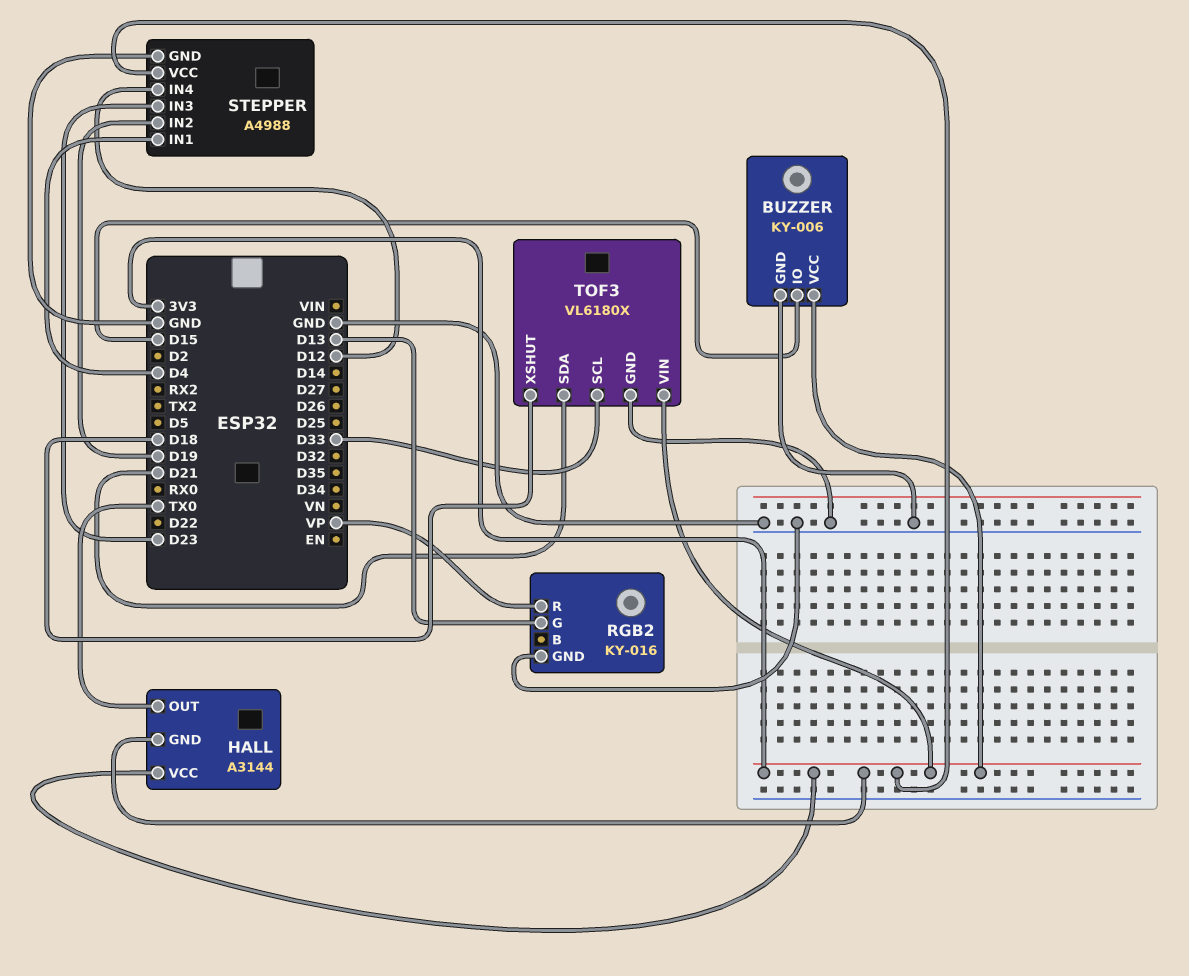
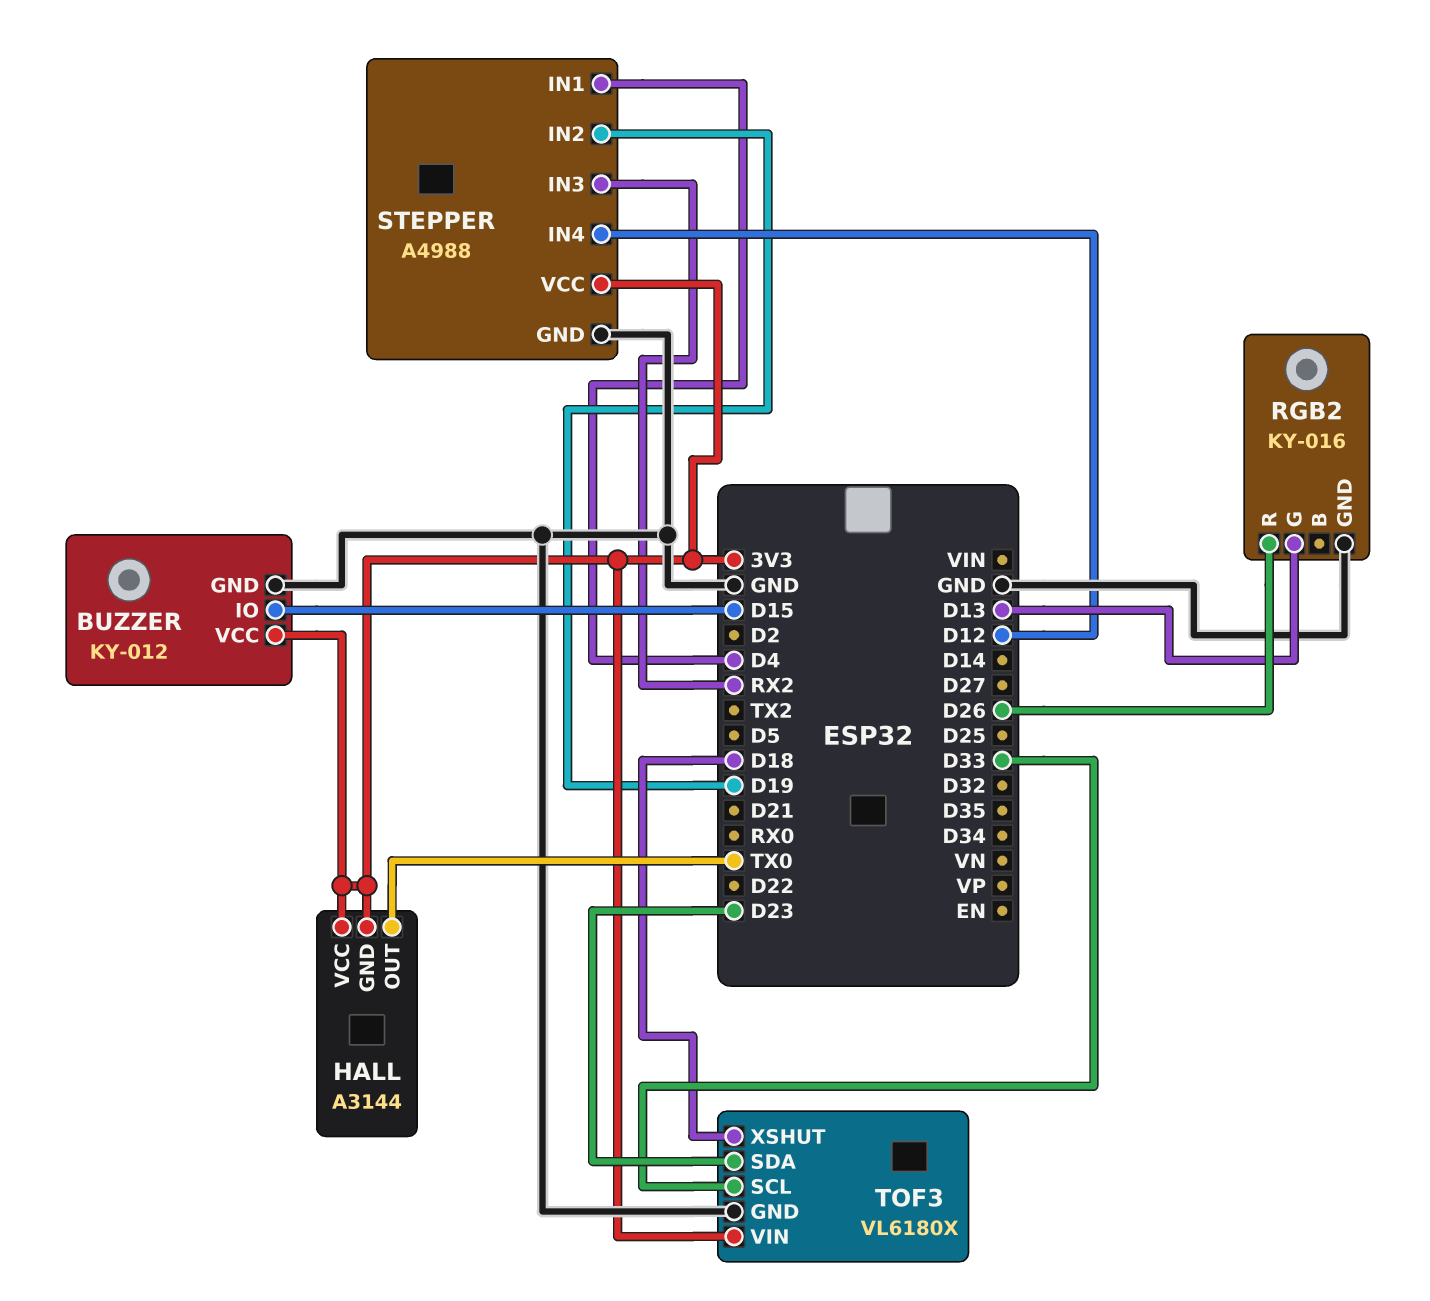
BUZZER: KY-006 -> KY-012
RGB2 pin R: VP -> D26
STEPPER pin IN3: D23 -> RX2
TOF3 pin SDA: D21 -> D23

